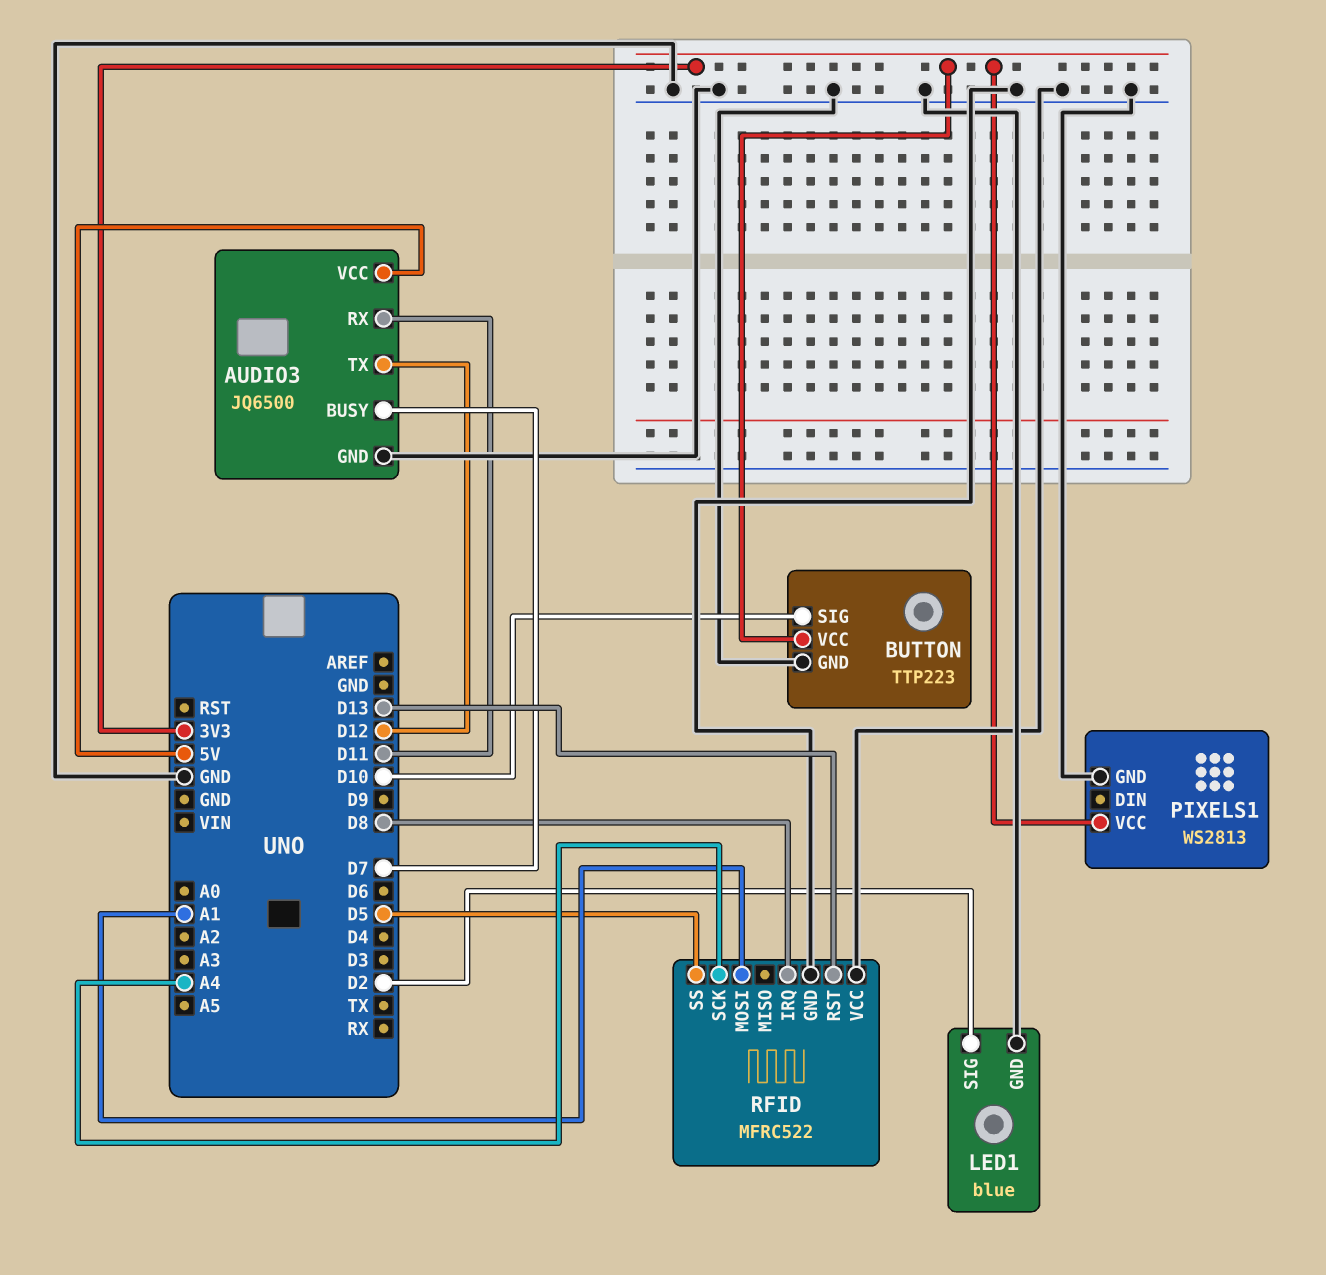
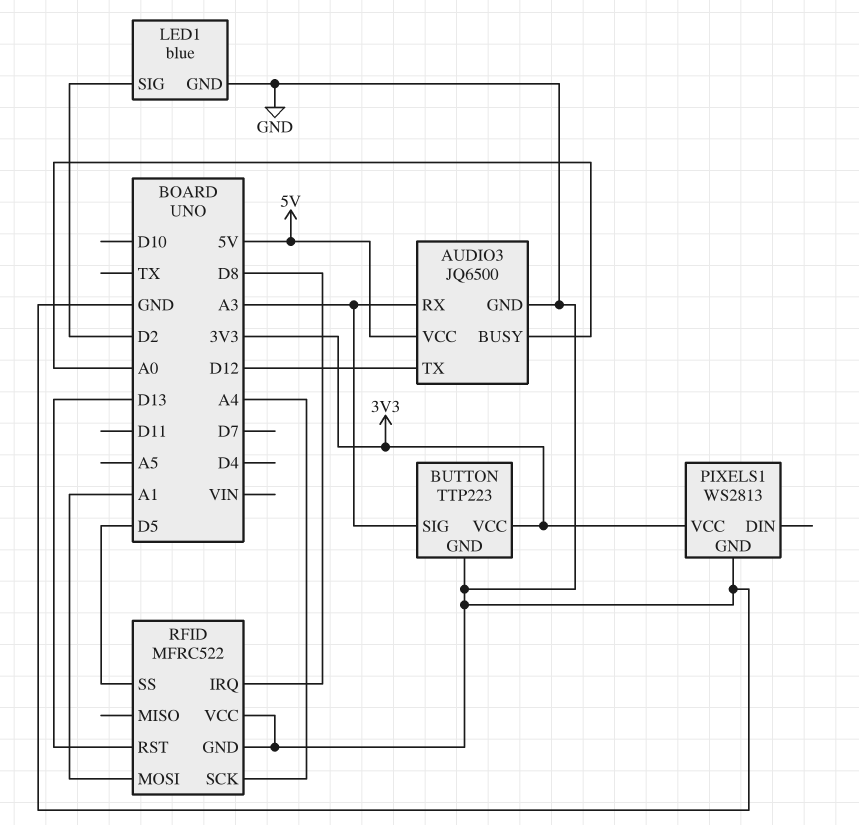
AUDIO3 pin BUSY: D7 -> A0
AUDIO3 pin RX: D11 -> A3
BUTTON pin SIG: D10 -> A3

